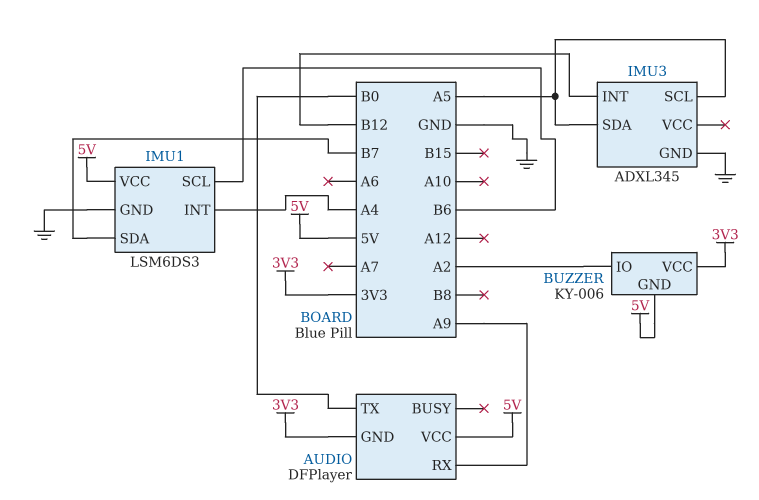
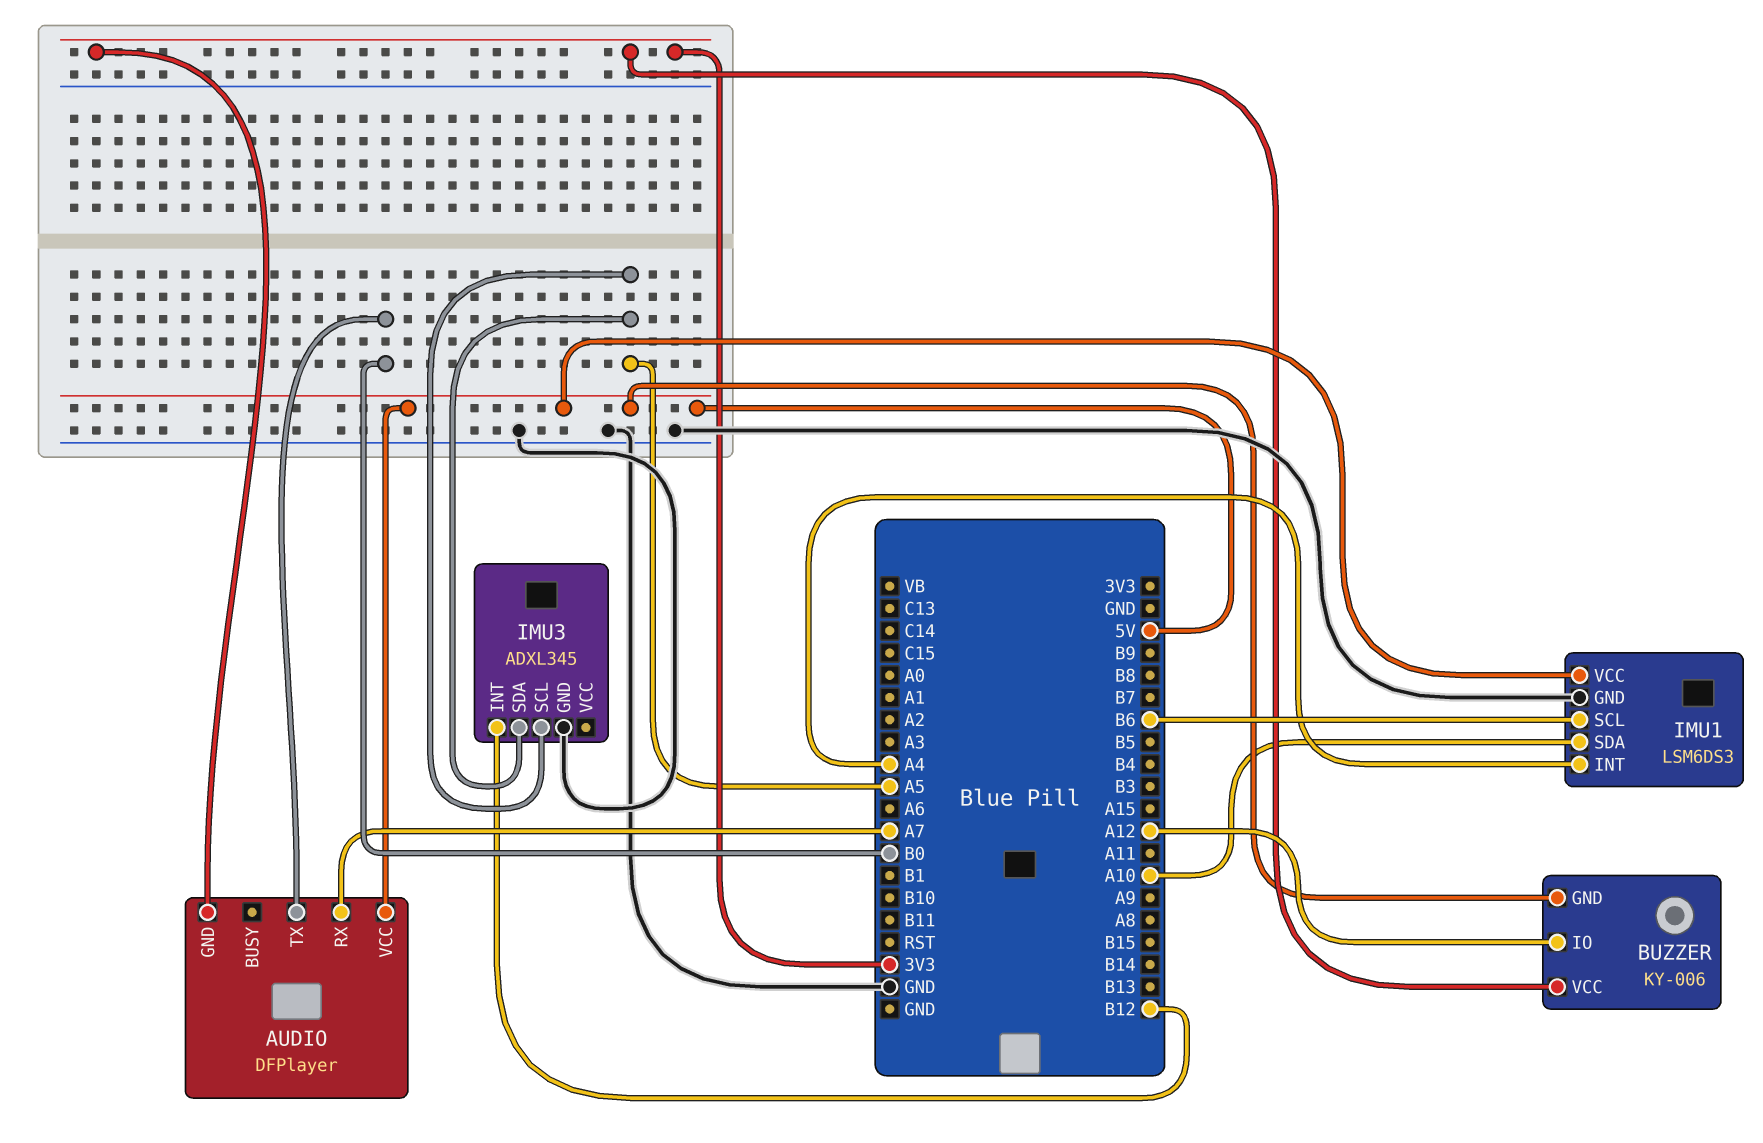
AUDIO pin RX: A9 -> A7
BUZZER pin IO: A2 -> A12
IMU1 pin SDA: B7 -> A10

